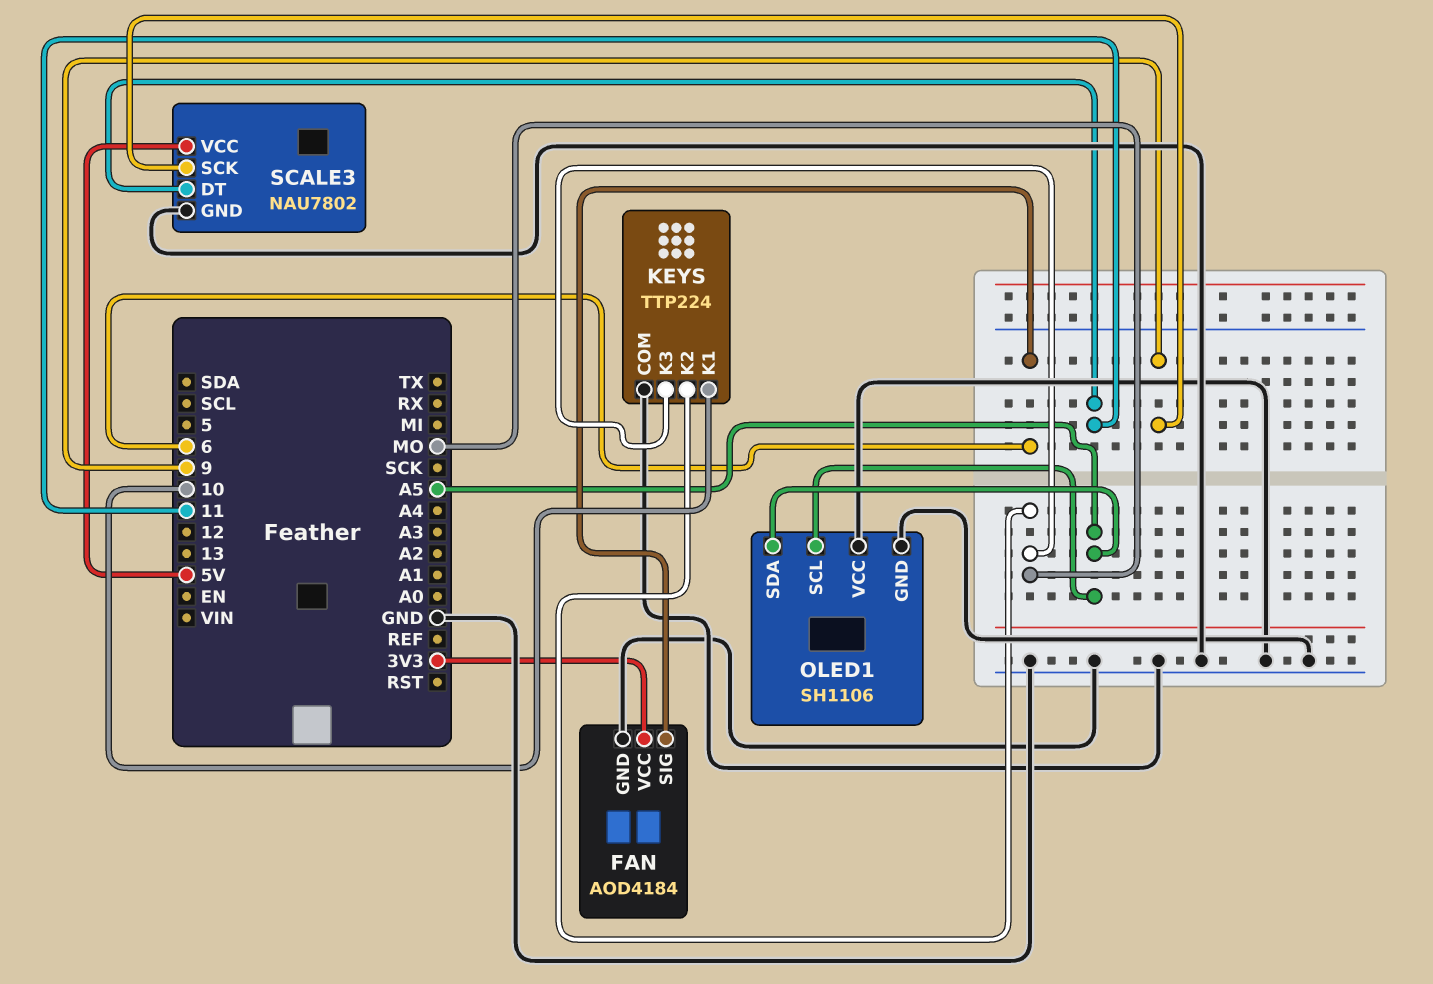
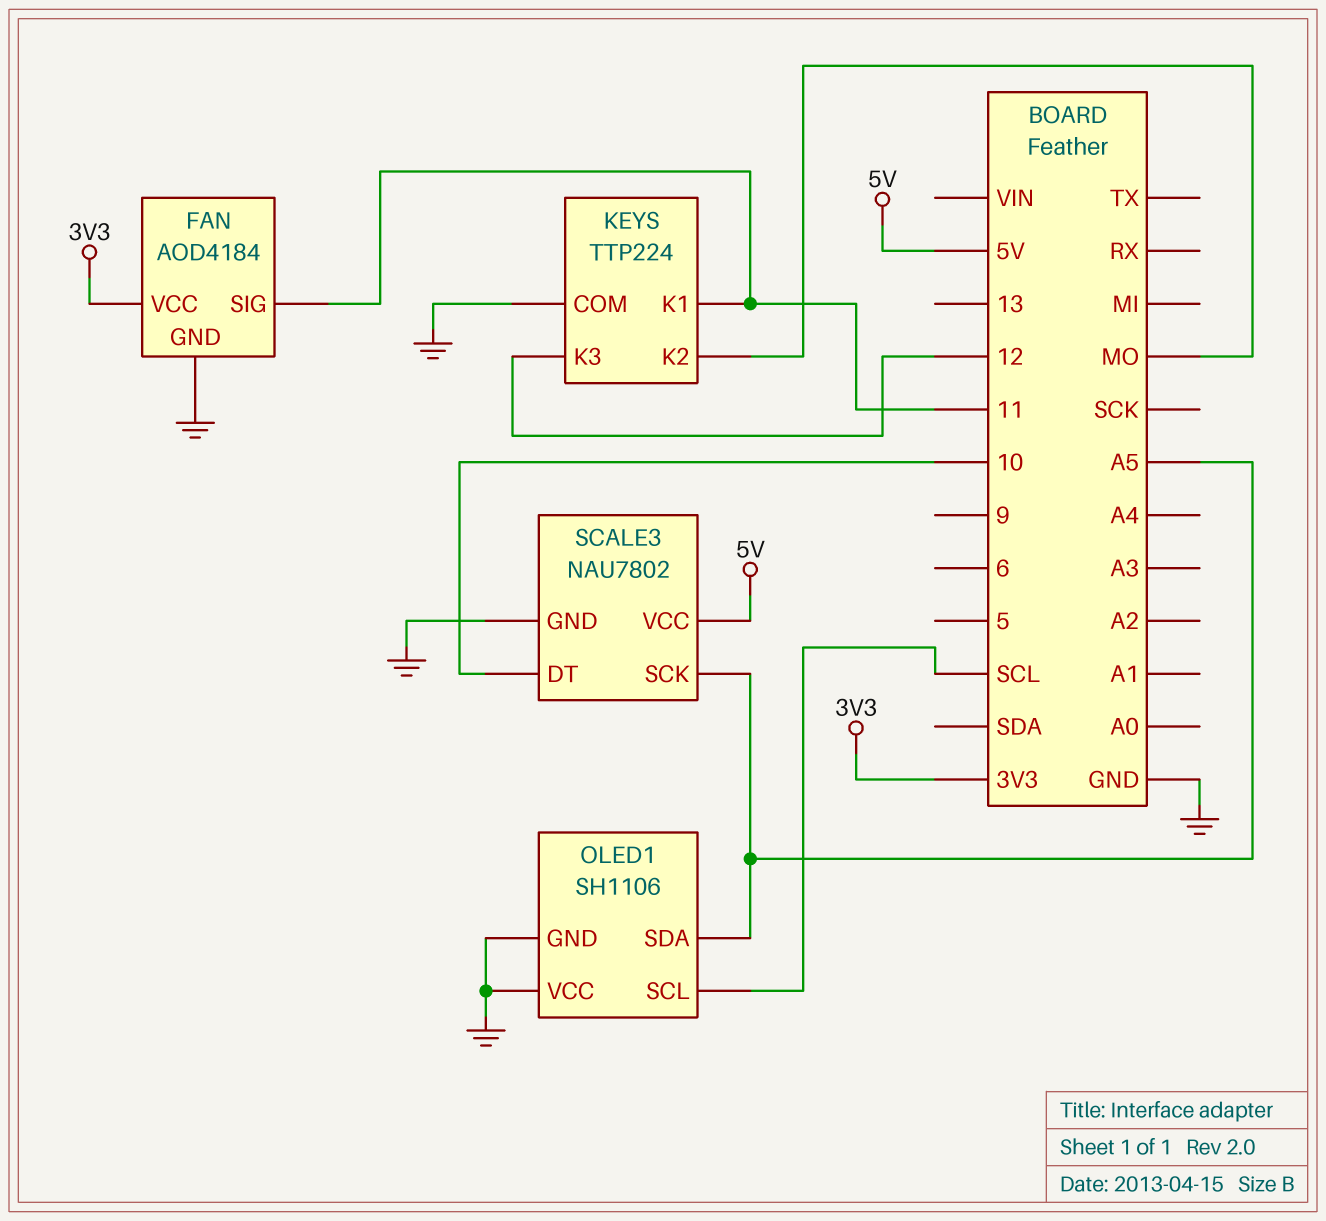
FAN pin SIG: 6 -> 11
KEYS pin K1: 10 -> 11
KEYS pin K3: MO -> 12
OLED1 pin SCL: A5 -> SCL
SCALE3 pin DT: 11 -> 10
SCALE3 pin SCK: 9 -> A5

